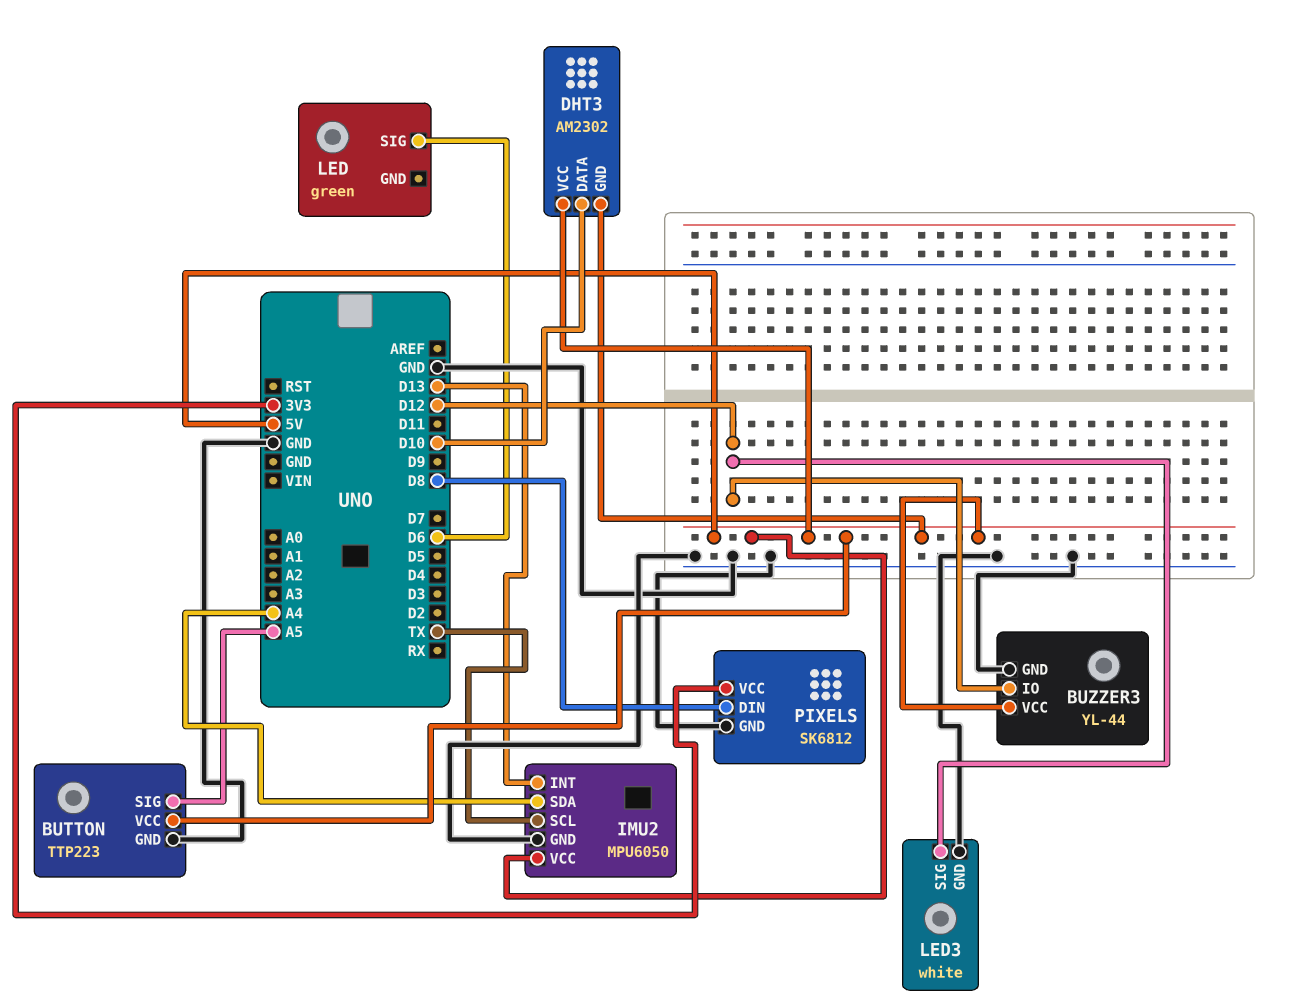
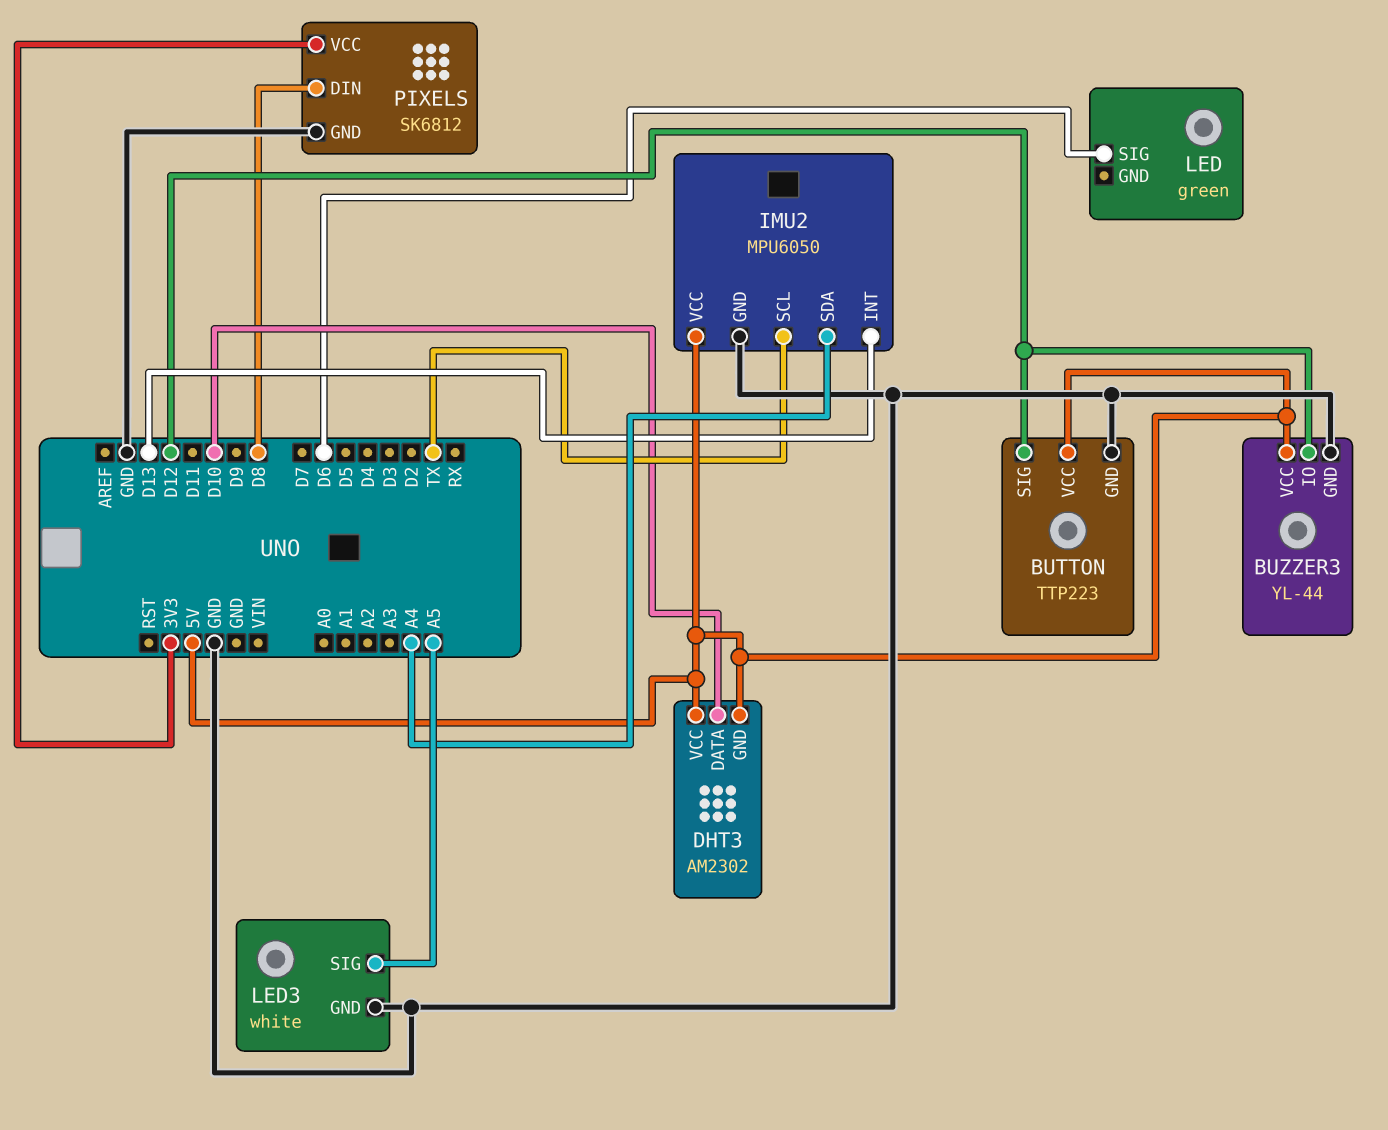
BUTTON pin SIG: A5 -> D12
LED3 pin SIG: D12 -> A5

